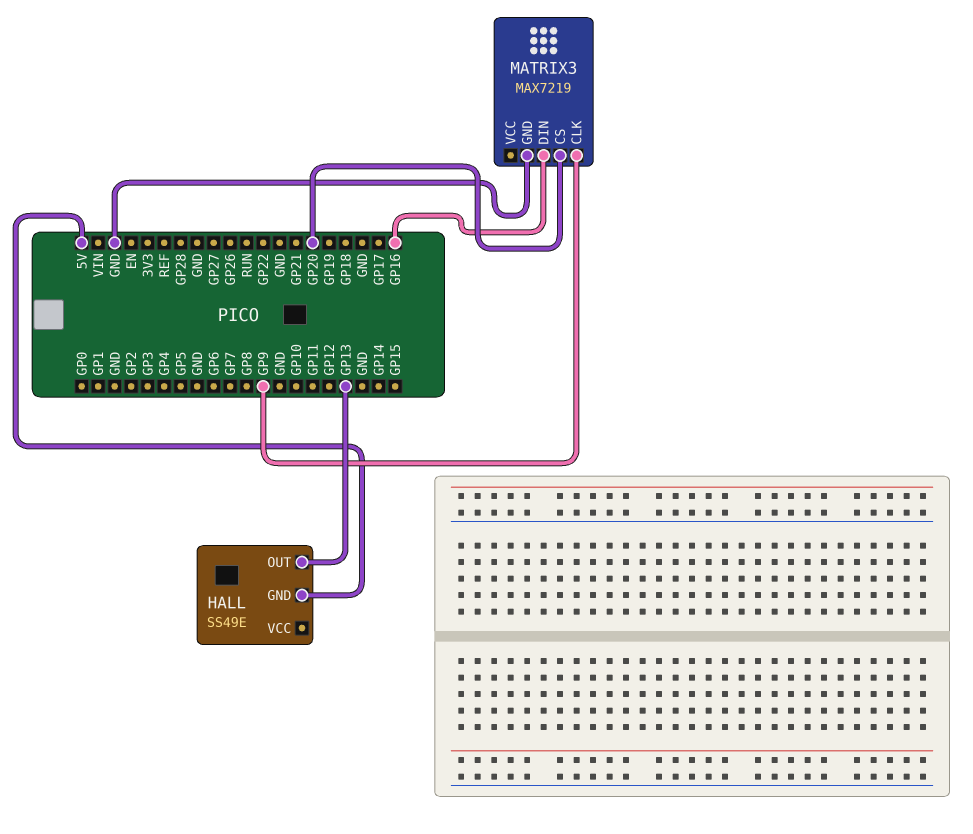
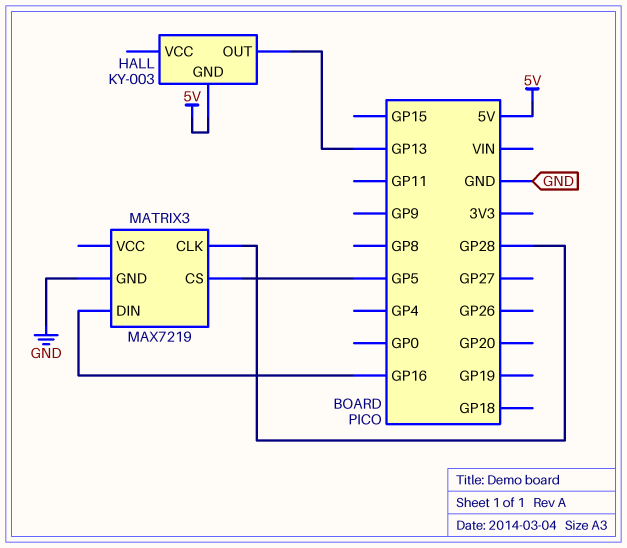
HALL: SS49E -> KY-003
MATRIX3 pin CLK: GP9 -> GP28
MATRIX3 pin CS: GP20 -> GP5

